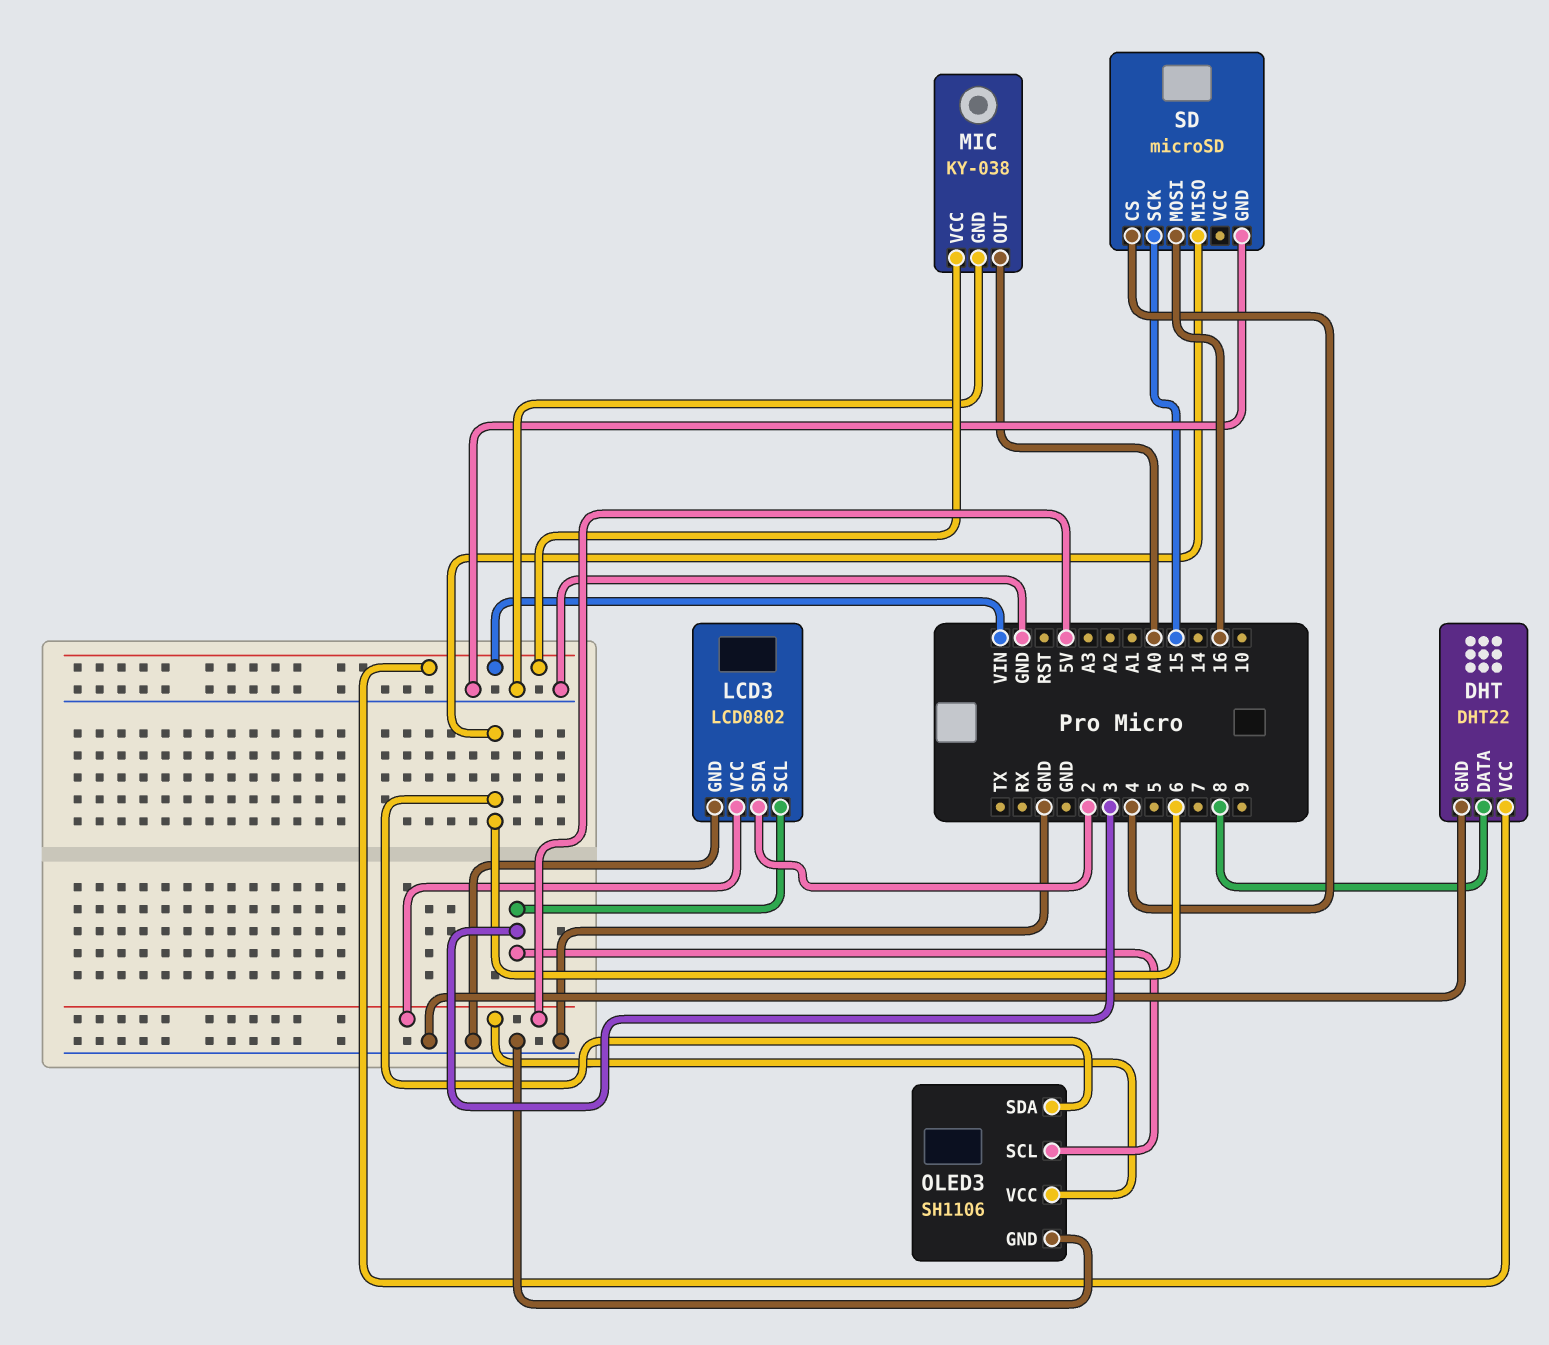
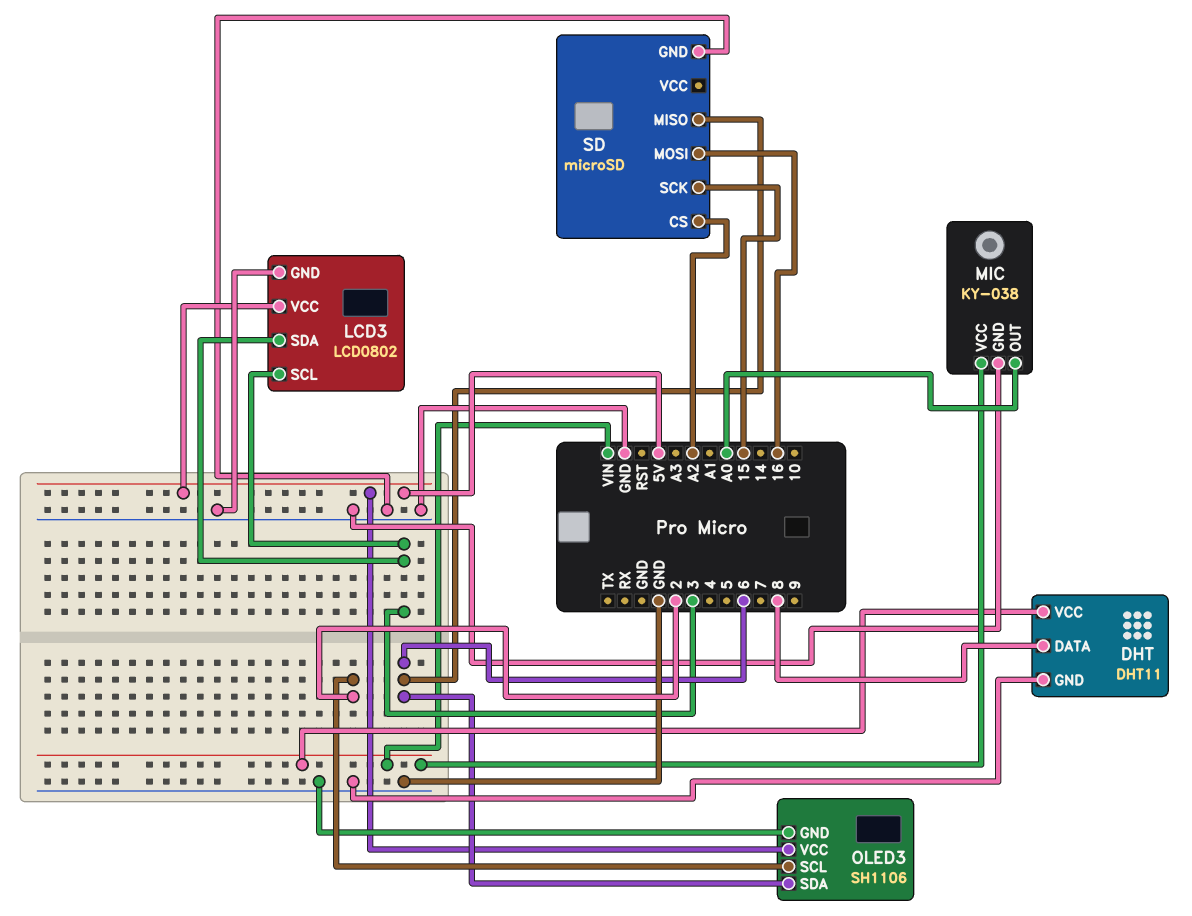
DHT: DHT22 -> DHT11
LCD3 pin SDA: 2 -> 3
OLED3 pin SCL: 3 -> 2
SD pin CS: 4 -> A2

